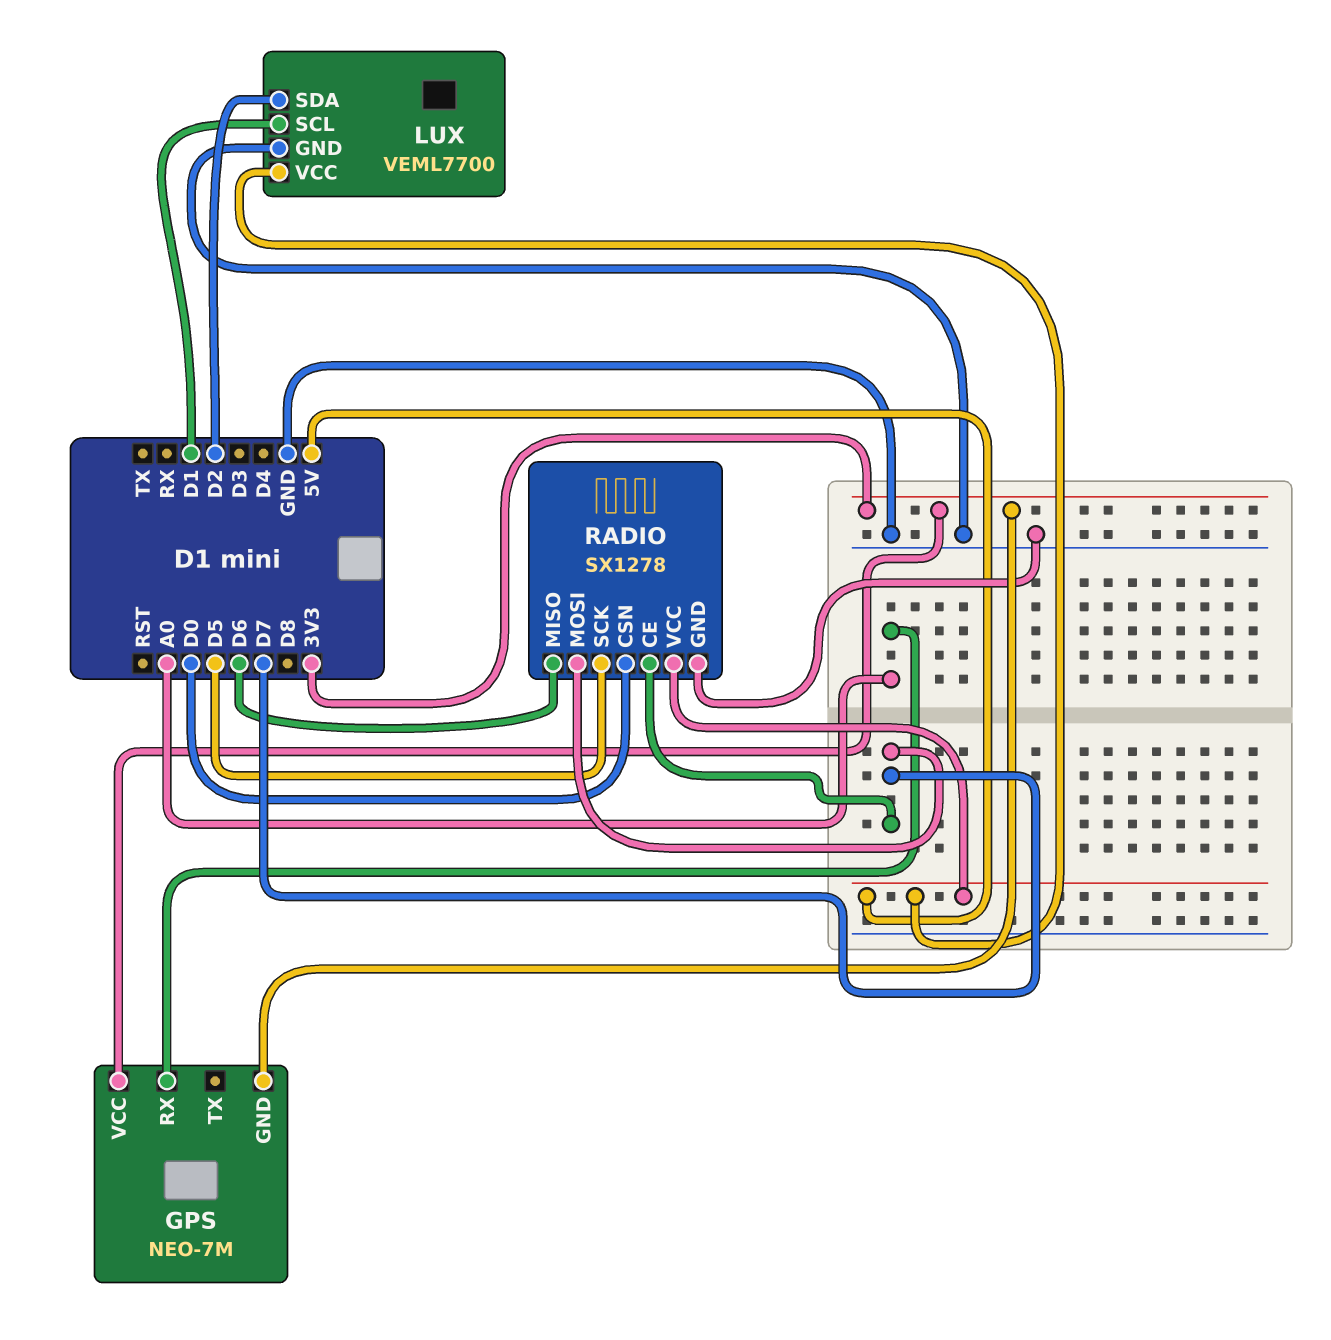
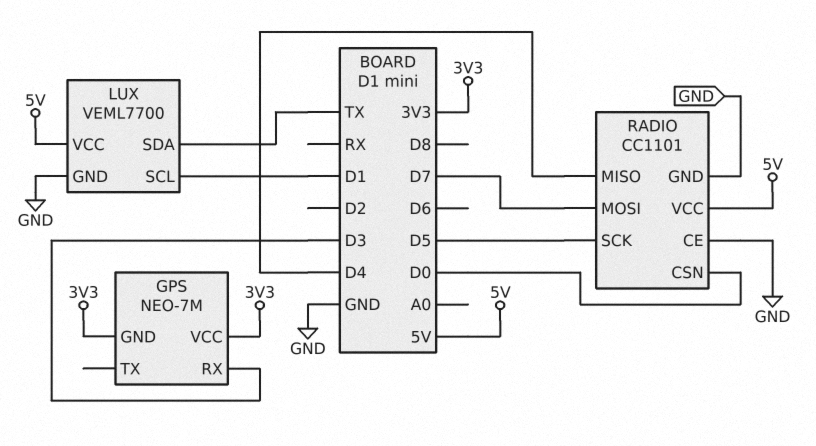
GPS pin RX: A0 -> D3
LUX pin SDA: D2 -> TX
RADIO: SX1278 -> CC1101
RADIO pin CE: D7 -> GND
RADIO pin MISO: D6 -> D4

